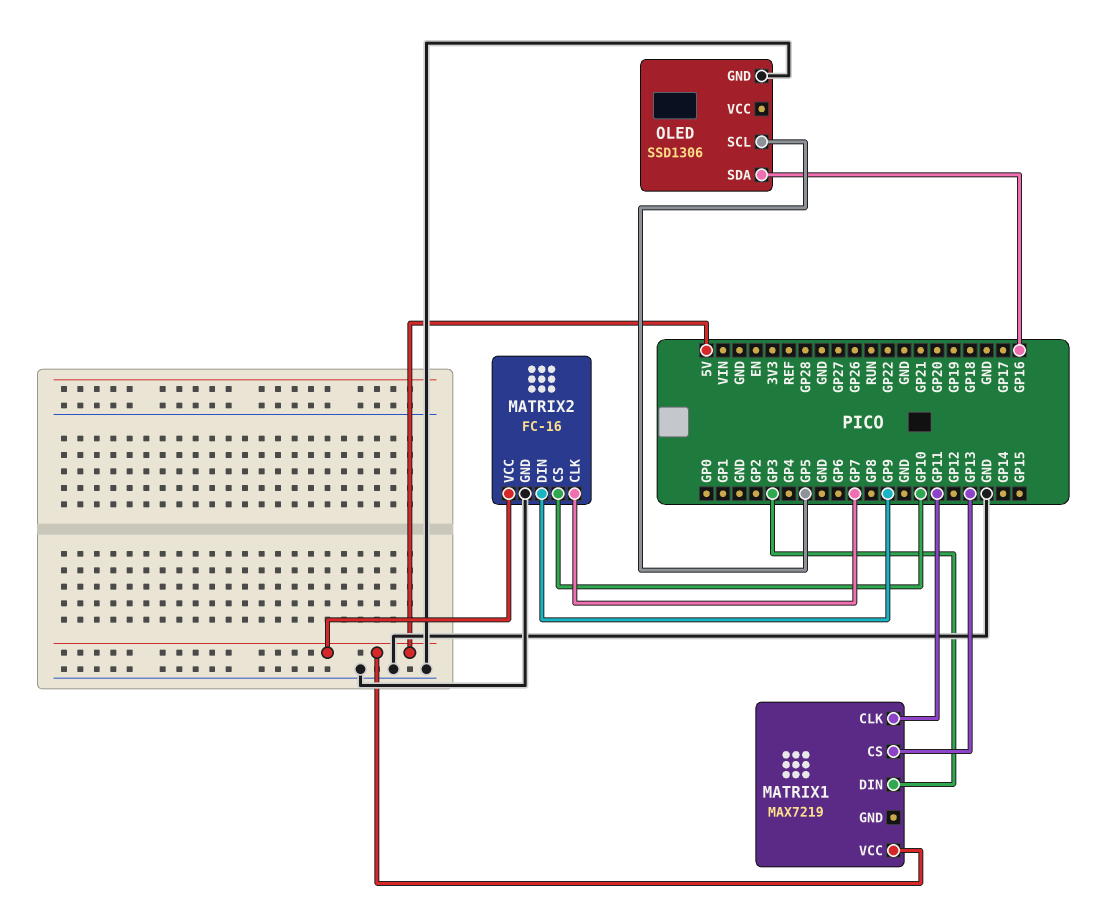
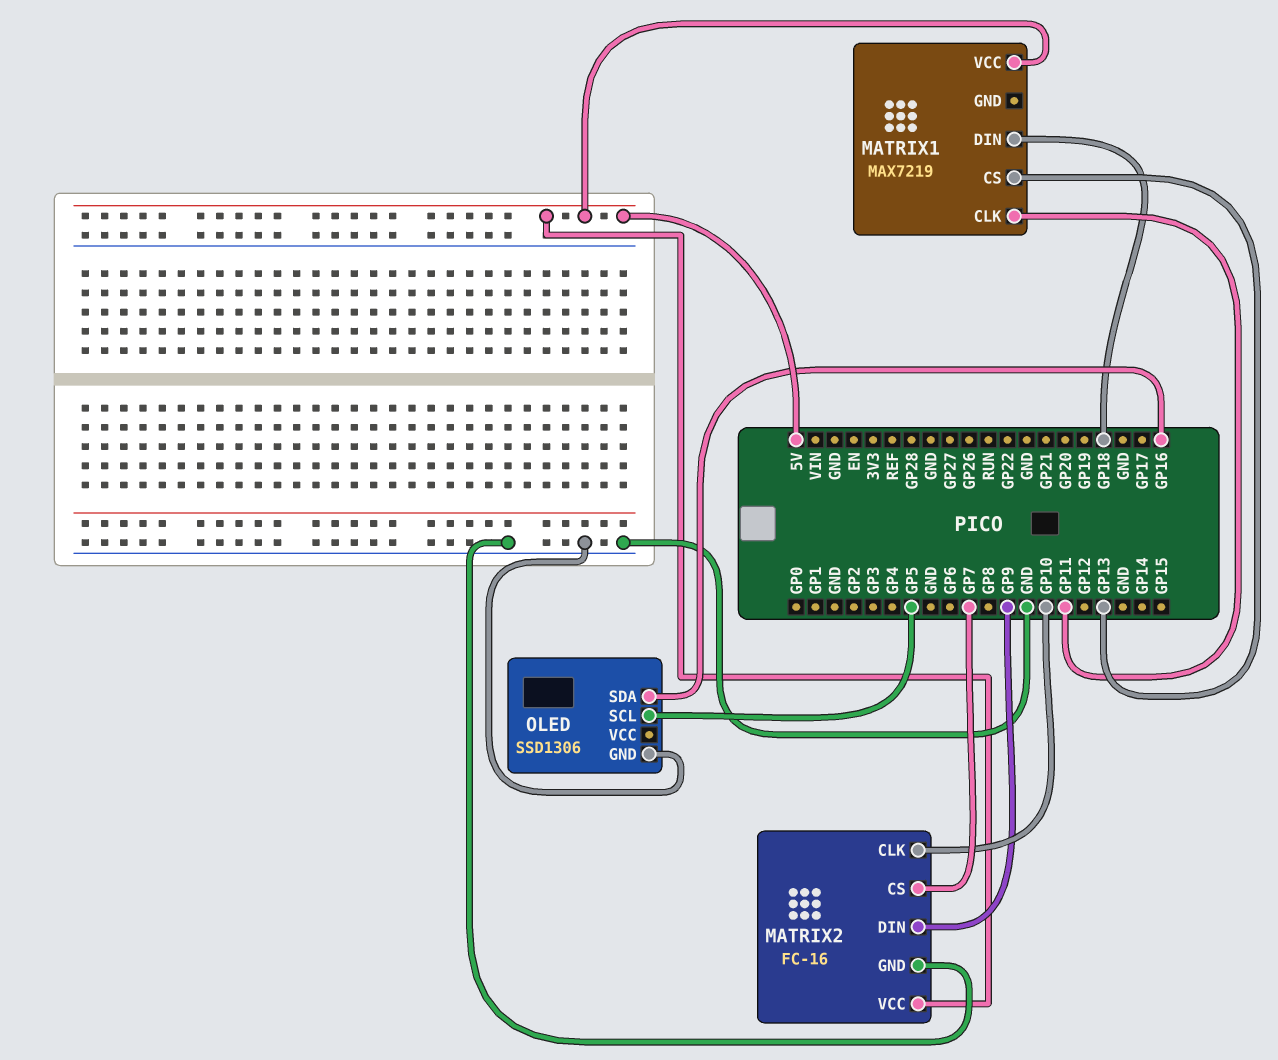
MATRIX1 pin DIN: GP3 -> GP18
MATRIX2 pin CLK: GP7 -> GP10
MATRIX2 pin CS: GP10 -> GP7

